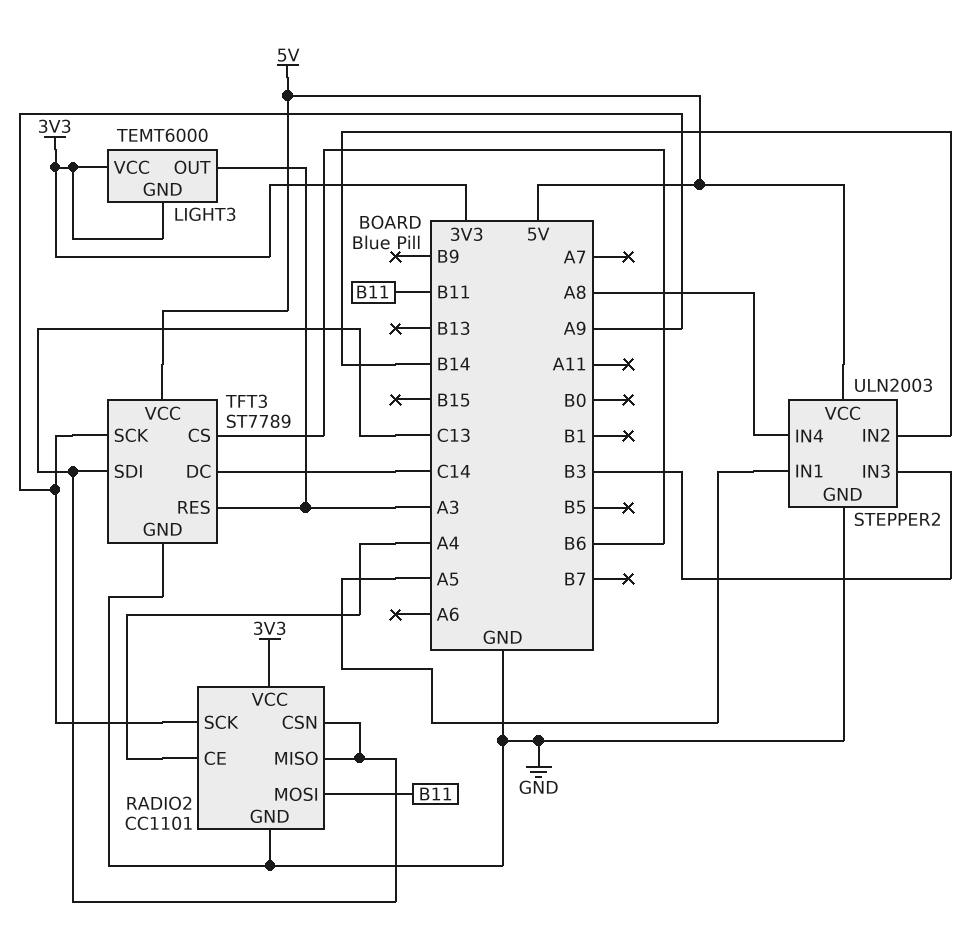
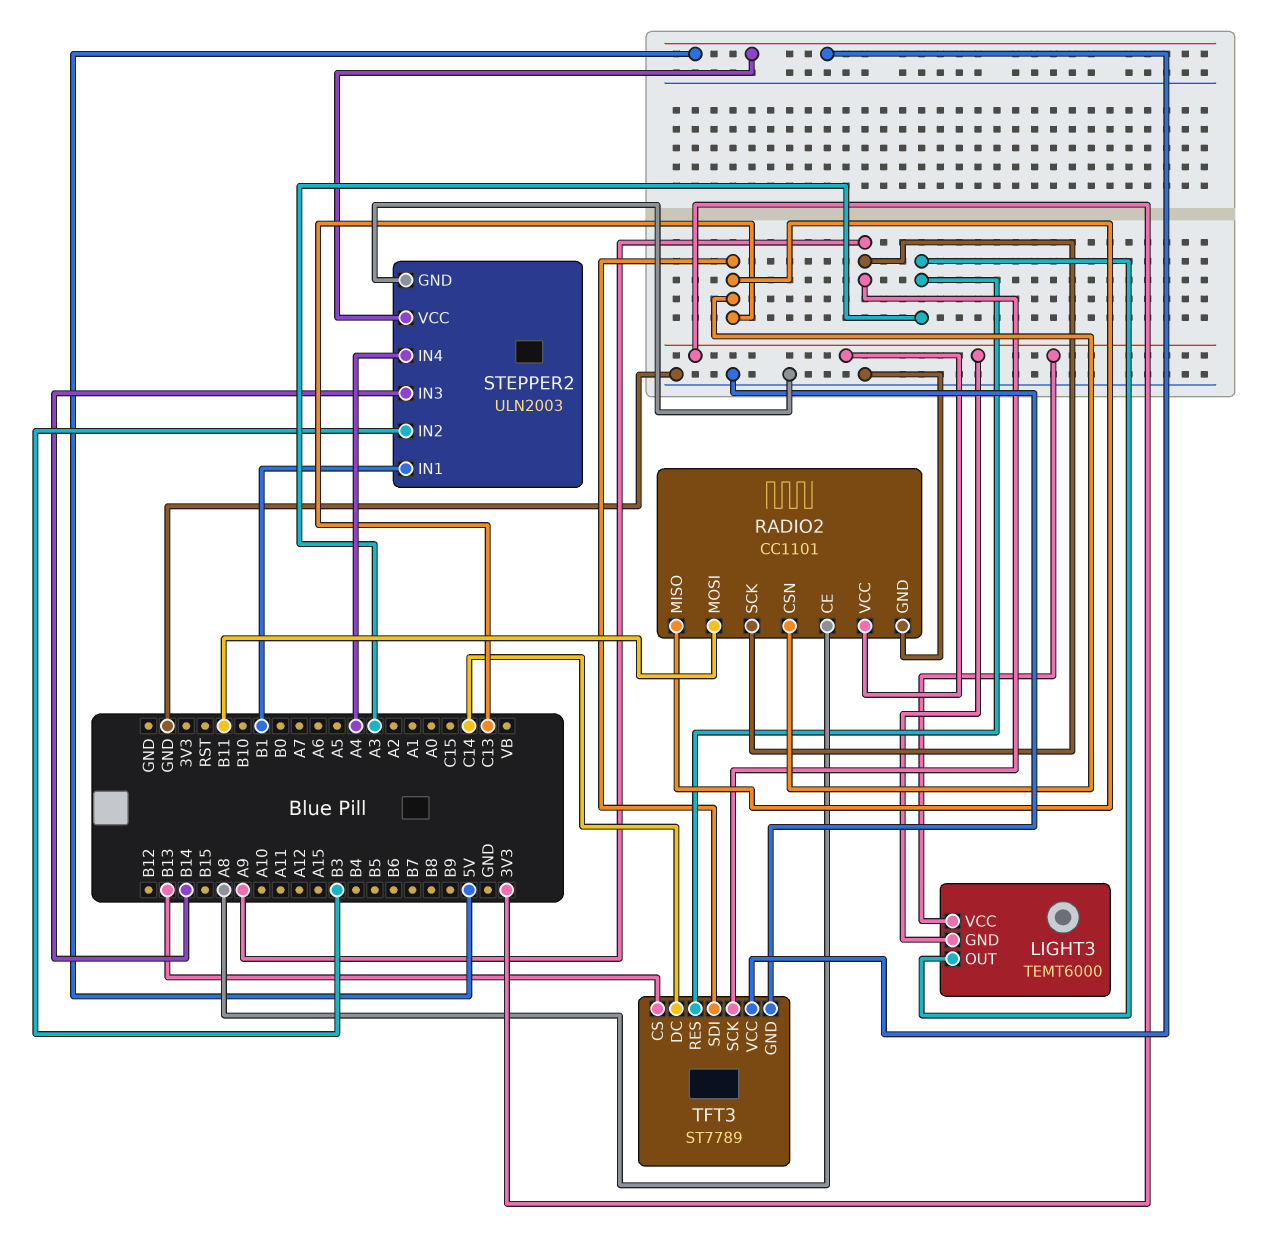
RADIO2 pin CE: A4 -> A8
STEPPER2 pin IN1: A5 -> B1
STEPPER2 pin IN2: B14 -> B3
STEPPER2 pin IN3: B3 -> B14
STEPPER2 pin IN4: A8 -> A4
TFT3 pin CS: B6 -> B13

